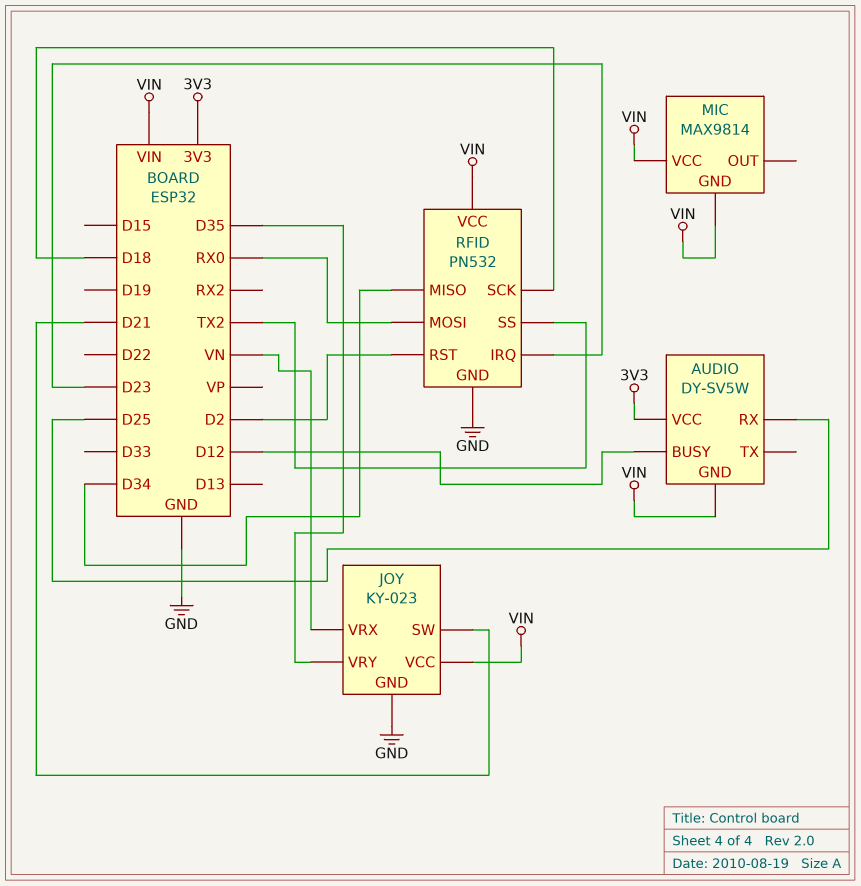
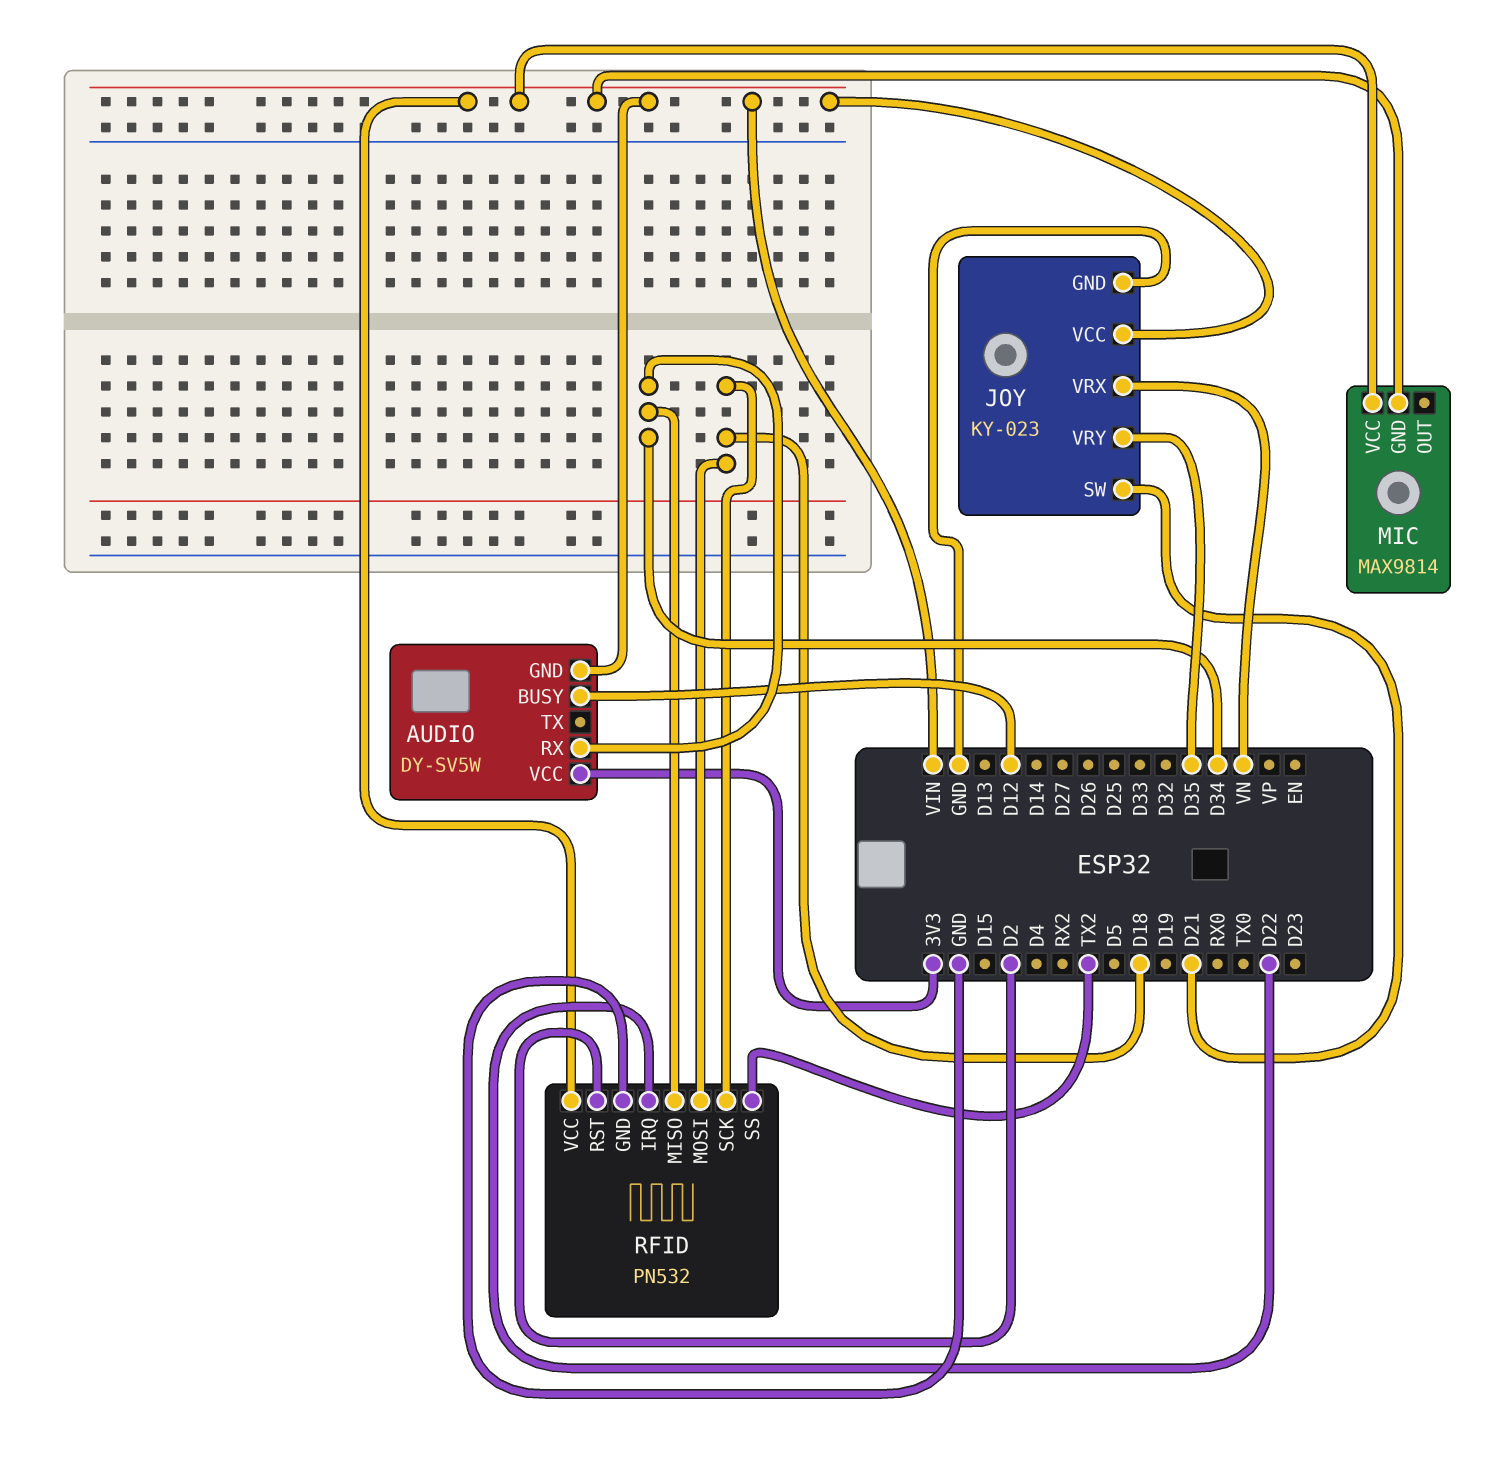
AUDIO pin RX: D25 -> D34
RFID pin IRQ: D23 -> D22
RFID pin MOSI: RX0 -> D18

